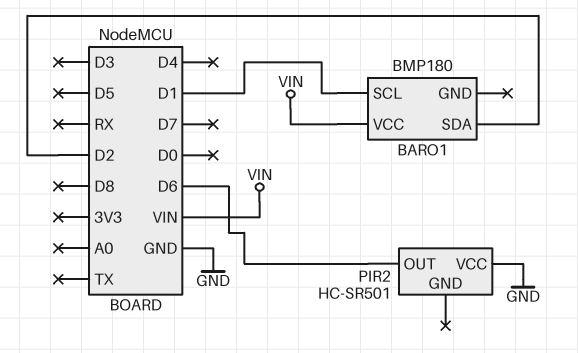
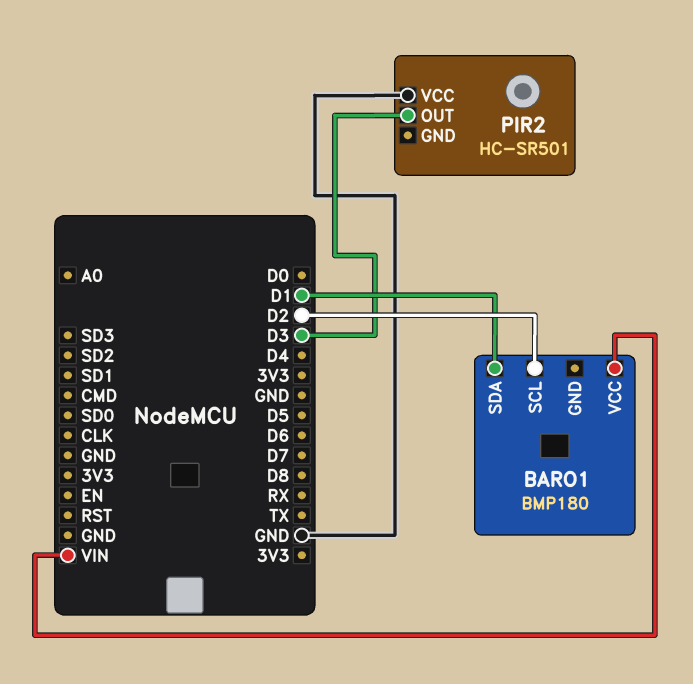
BARO1 pin SCL: D1 -> D2
BARO1 pin SDA: D2 -> D1
PIR2 pin OUT: D6 -> D3

